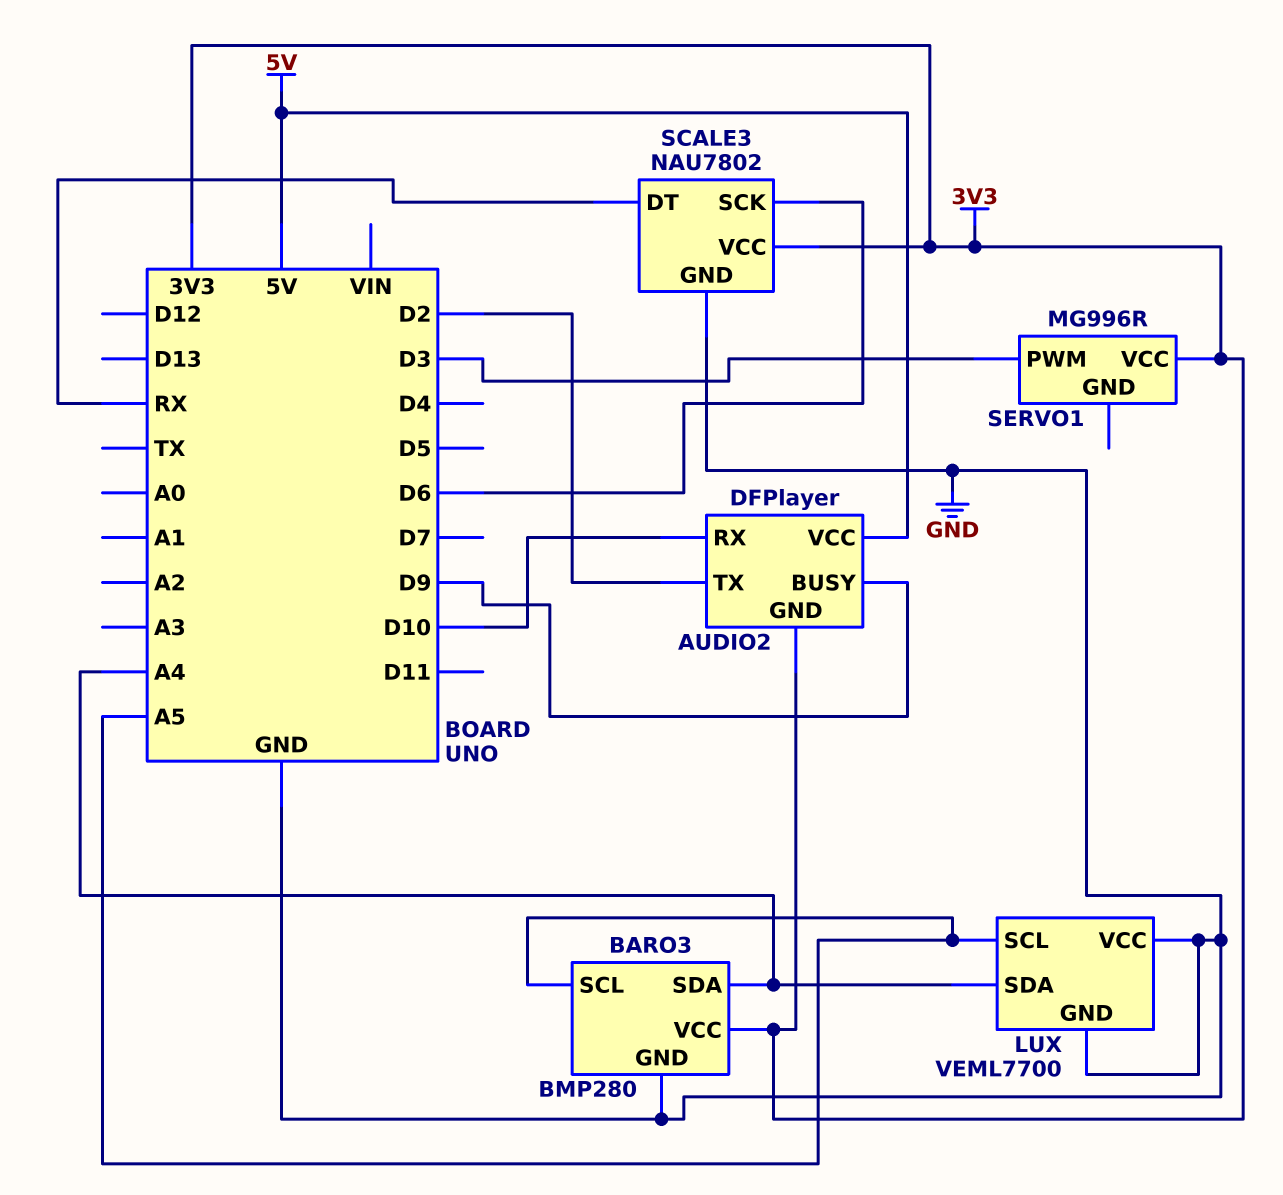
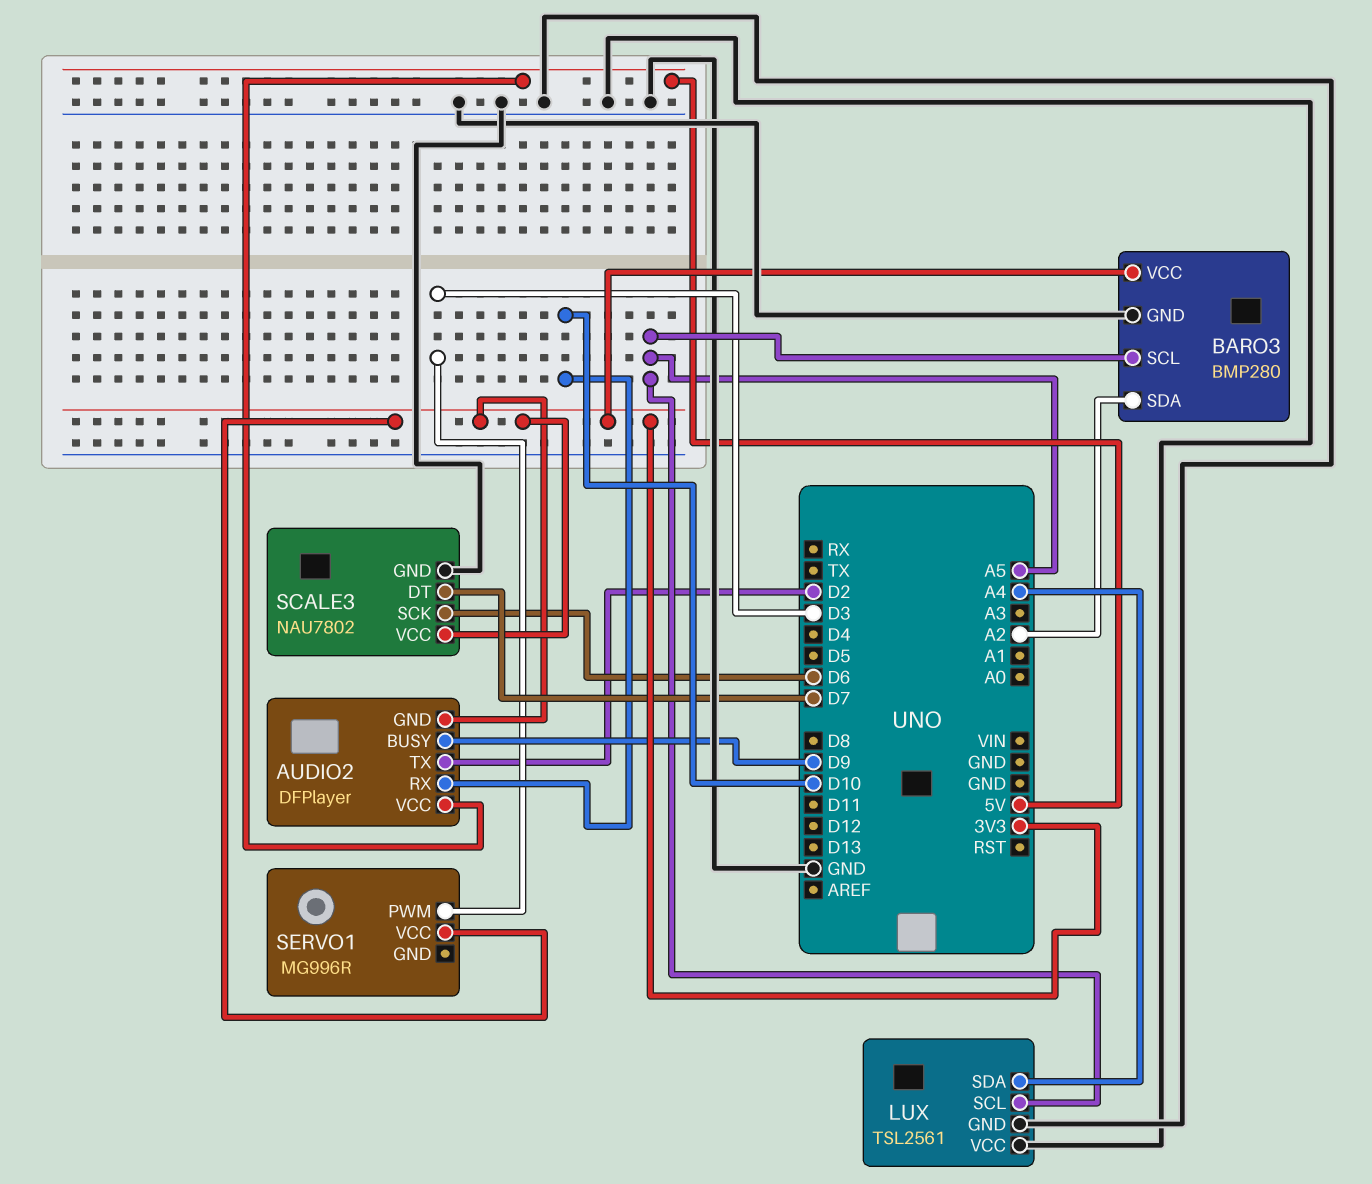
BARO3 pin SDA: A4 -> A2
LUX: VEML7700 -> TSL2561
SCALE3 pin DT: RX -> D7

